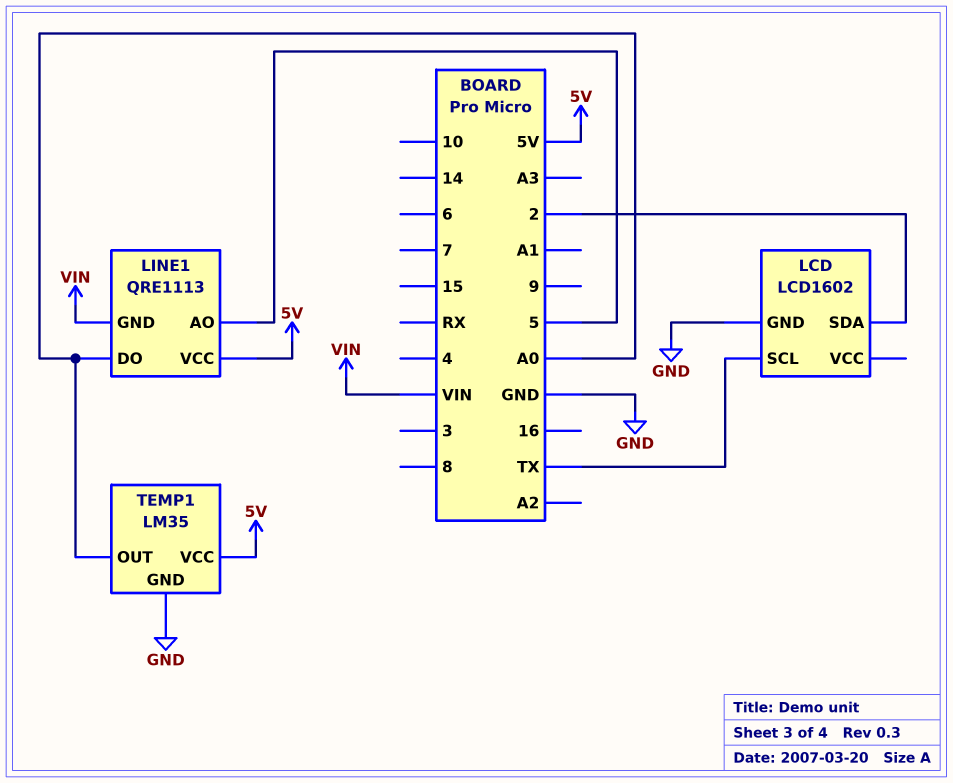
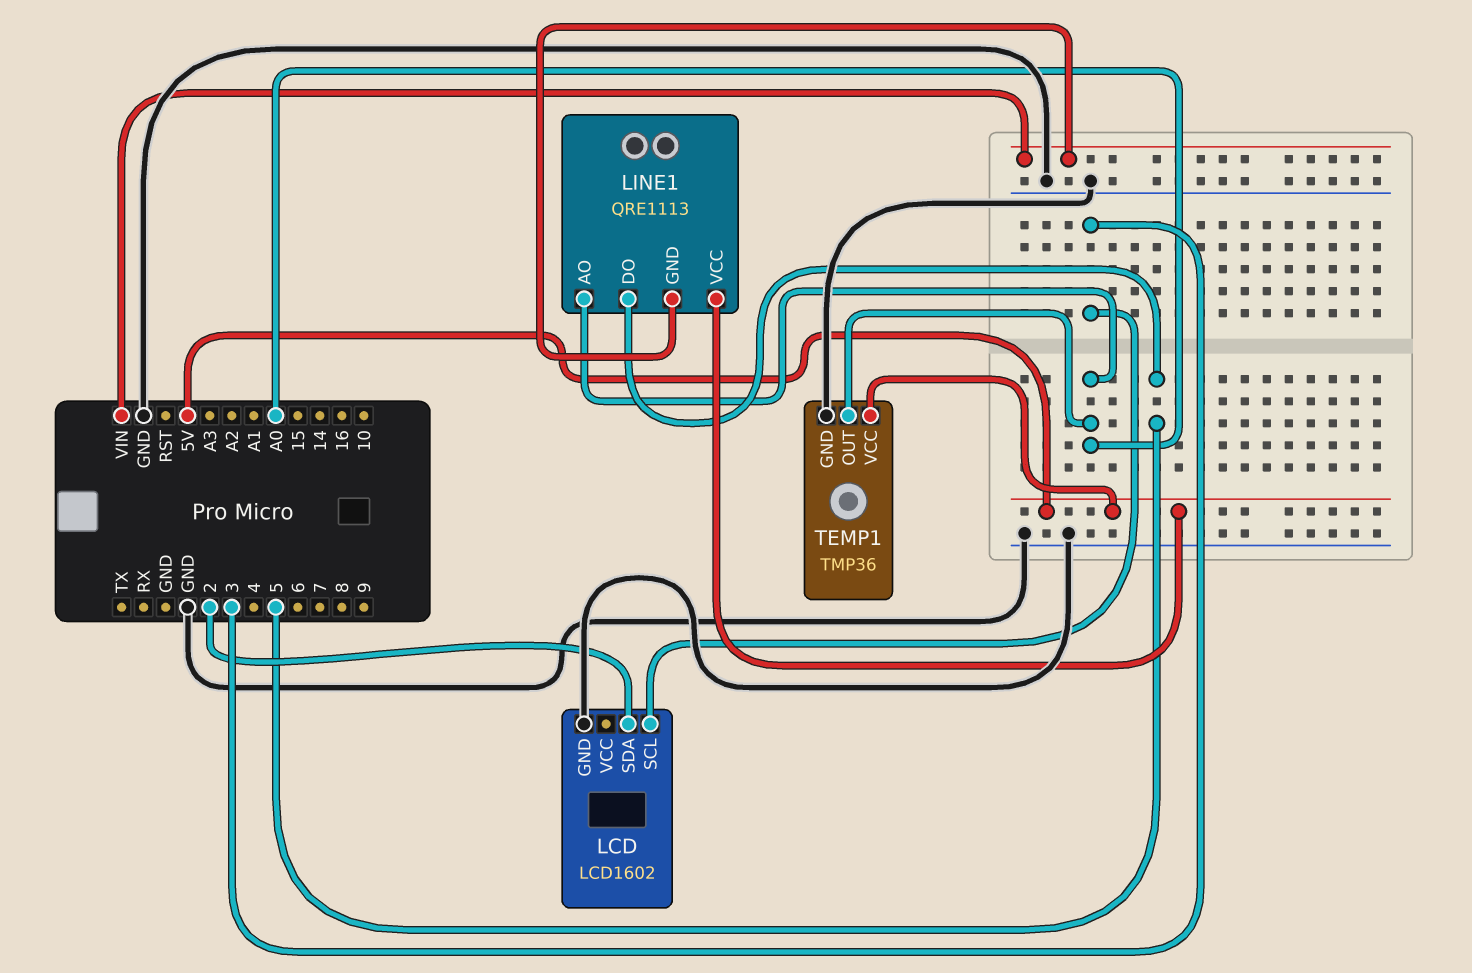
LCD pin SCL: TX -> 3
LINE1 pin AO: 5 -> A0
LINE1 pin DO: A0 -> 5
TEMP1: LM35 -> TMP36

